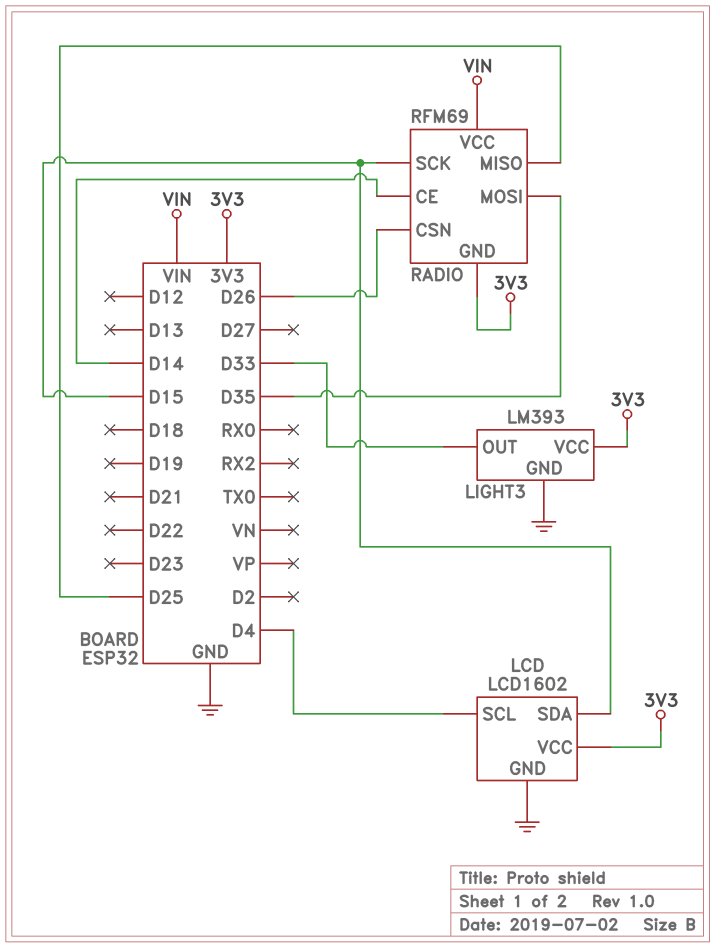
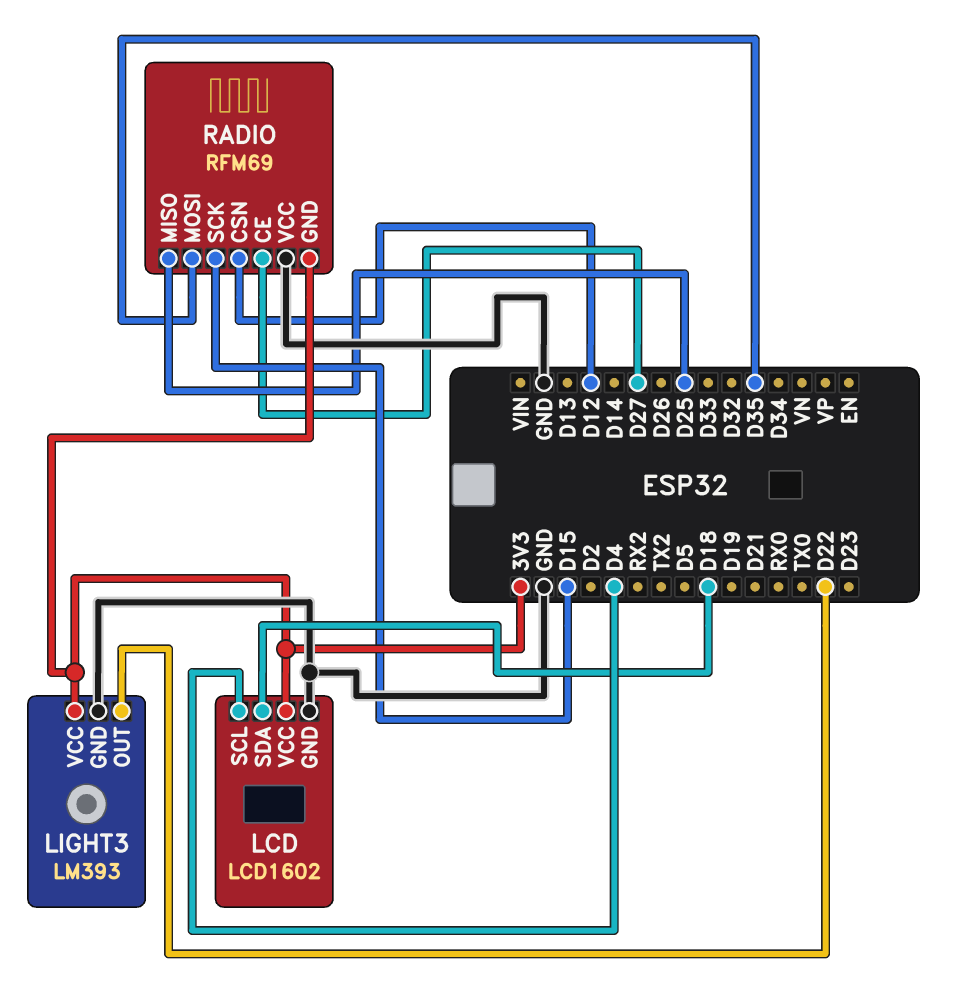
LCD pin SDA: D15 -> D18
LIGHT3 pin OUT: D33 -> D22
RADIO pin CE: D14 -> D27
RADIO pin CSN: D26 -> D12
RADIO pin VCC: VIN -> GND

